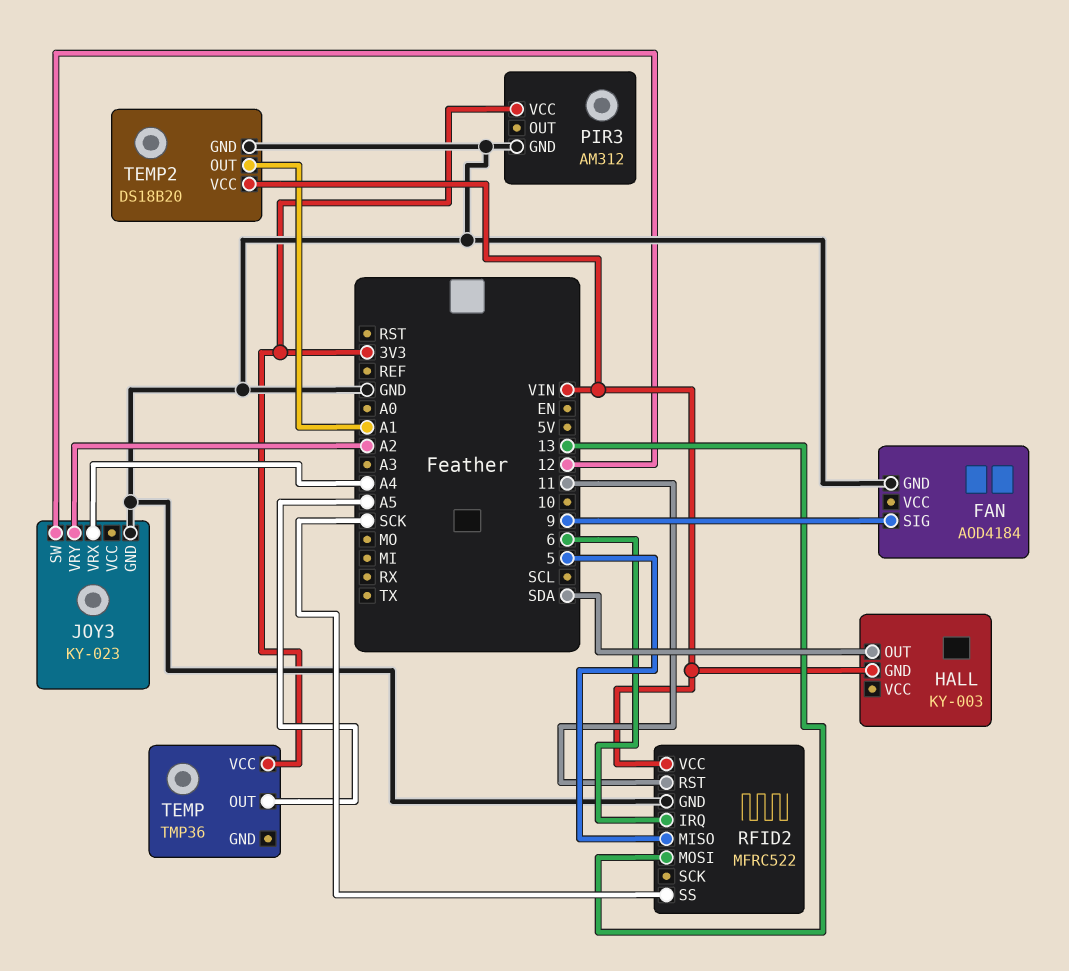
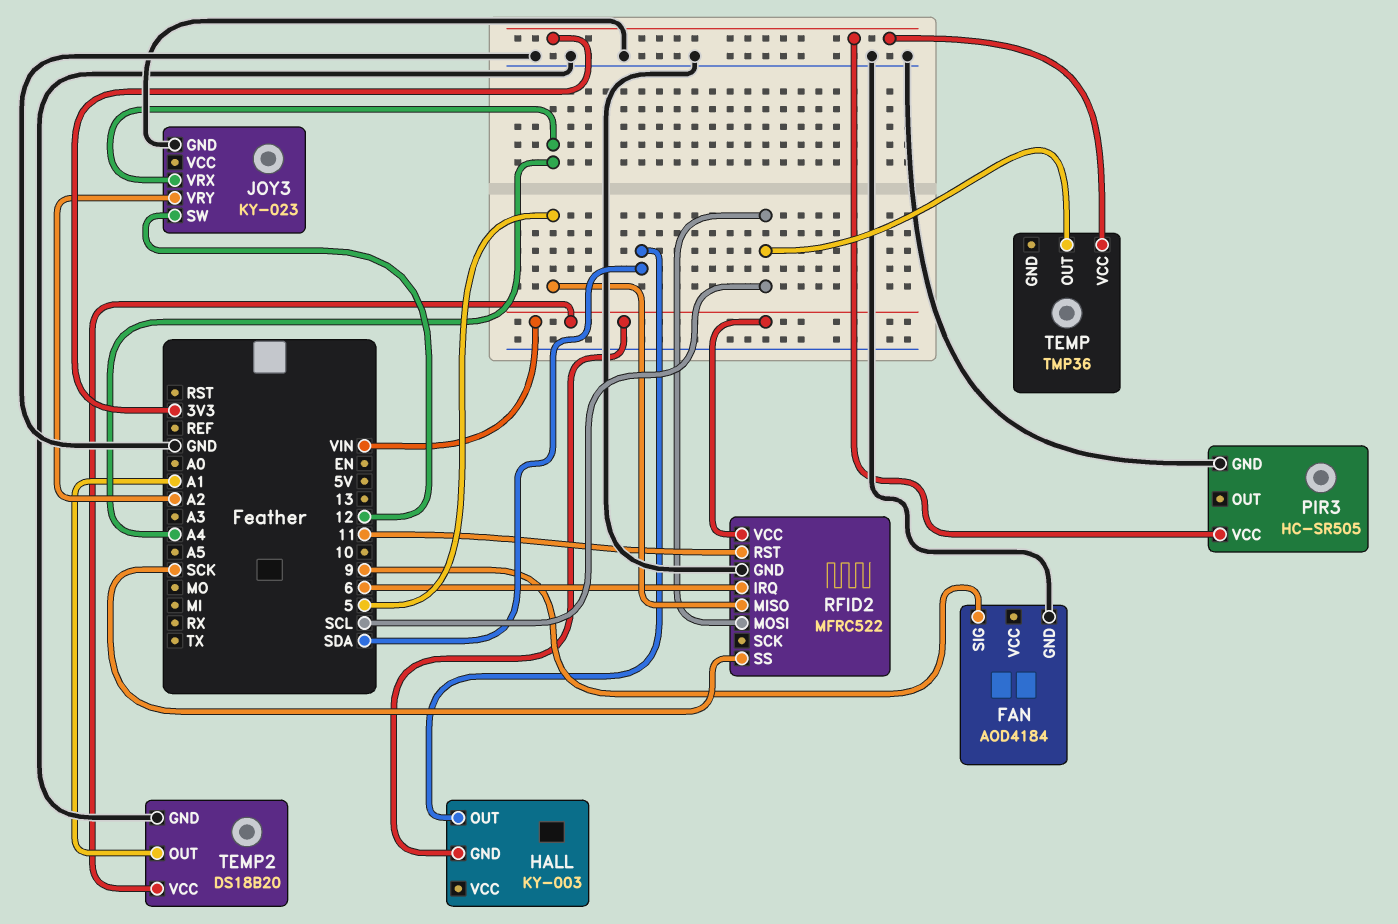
PIR3: AM312 -> HC-SR505
RFID2 pin MOSI: 13 -> SCL
TEMP pin OUT: A5 -> SCL

